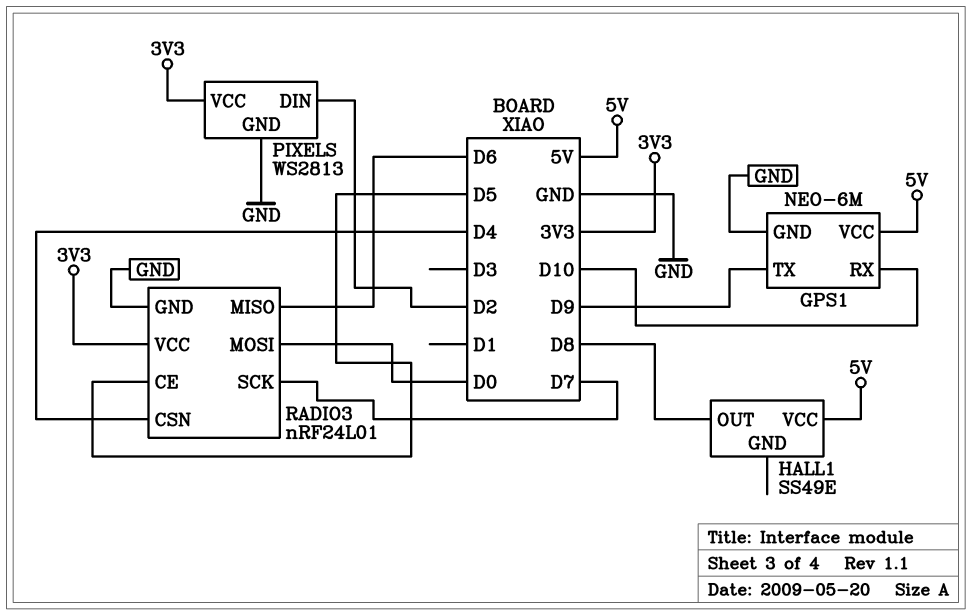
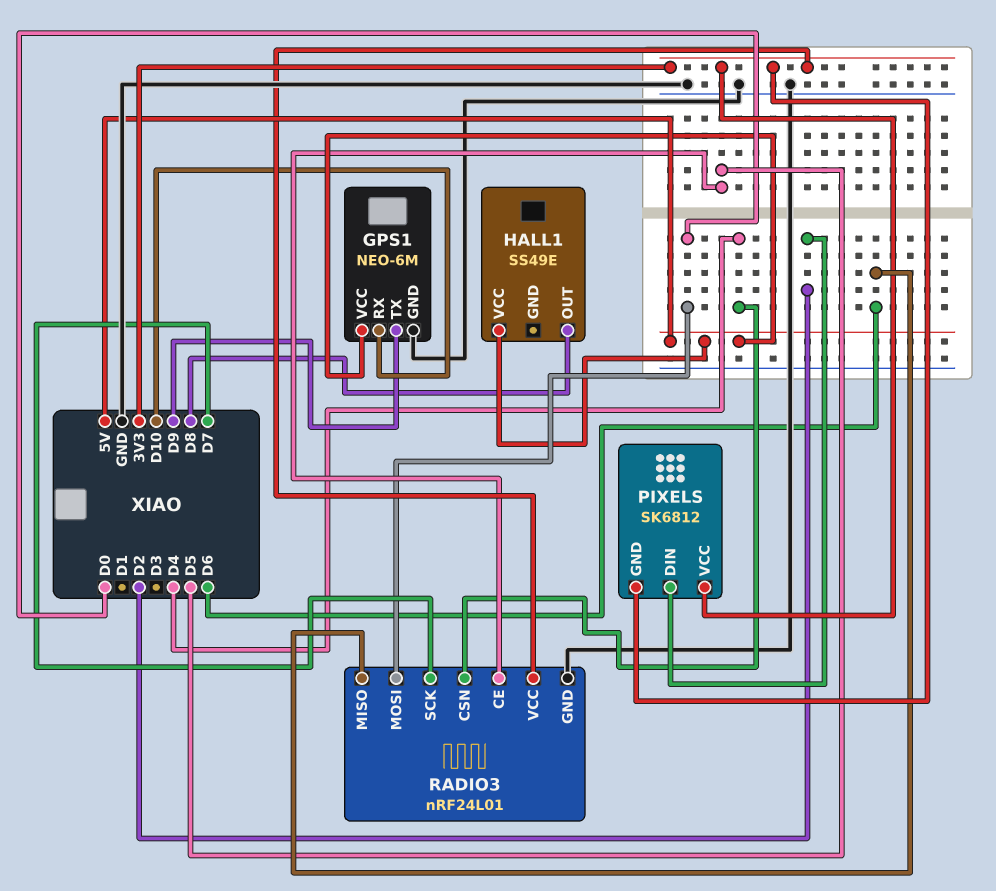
PIXELS: WS2813 -> SK6812
PIXELS pin GND: GND -> 3V3

